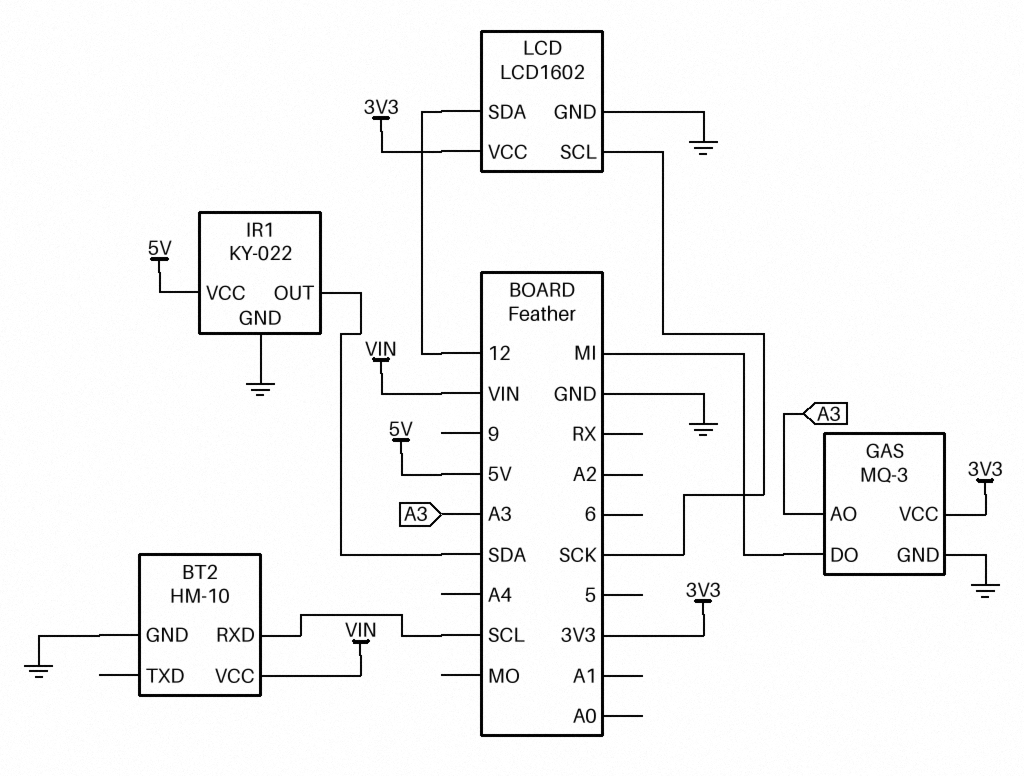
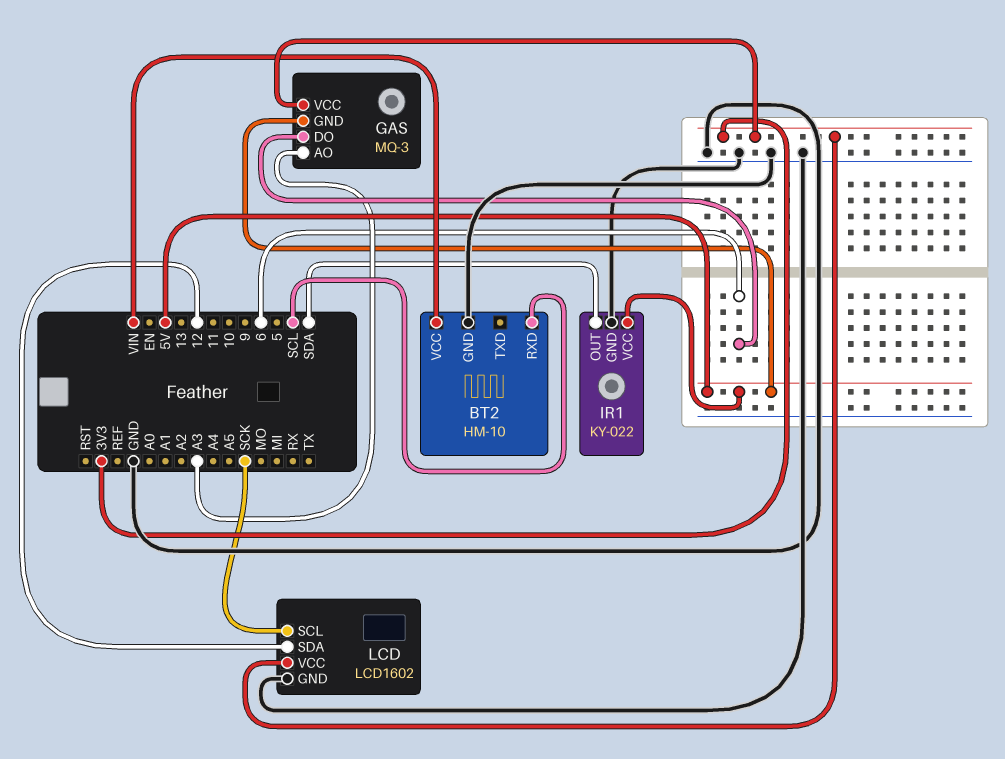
GAS pin DO: MI -> 6
GAS pin GND: GND -> 5V

